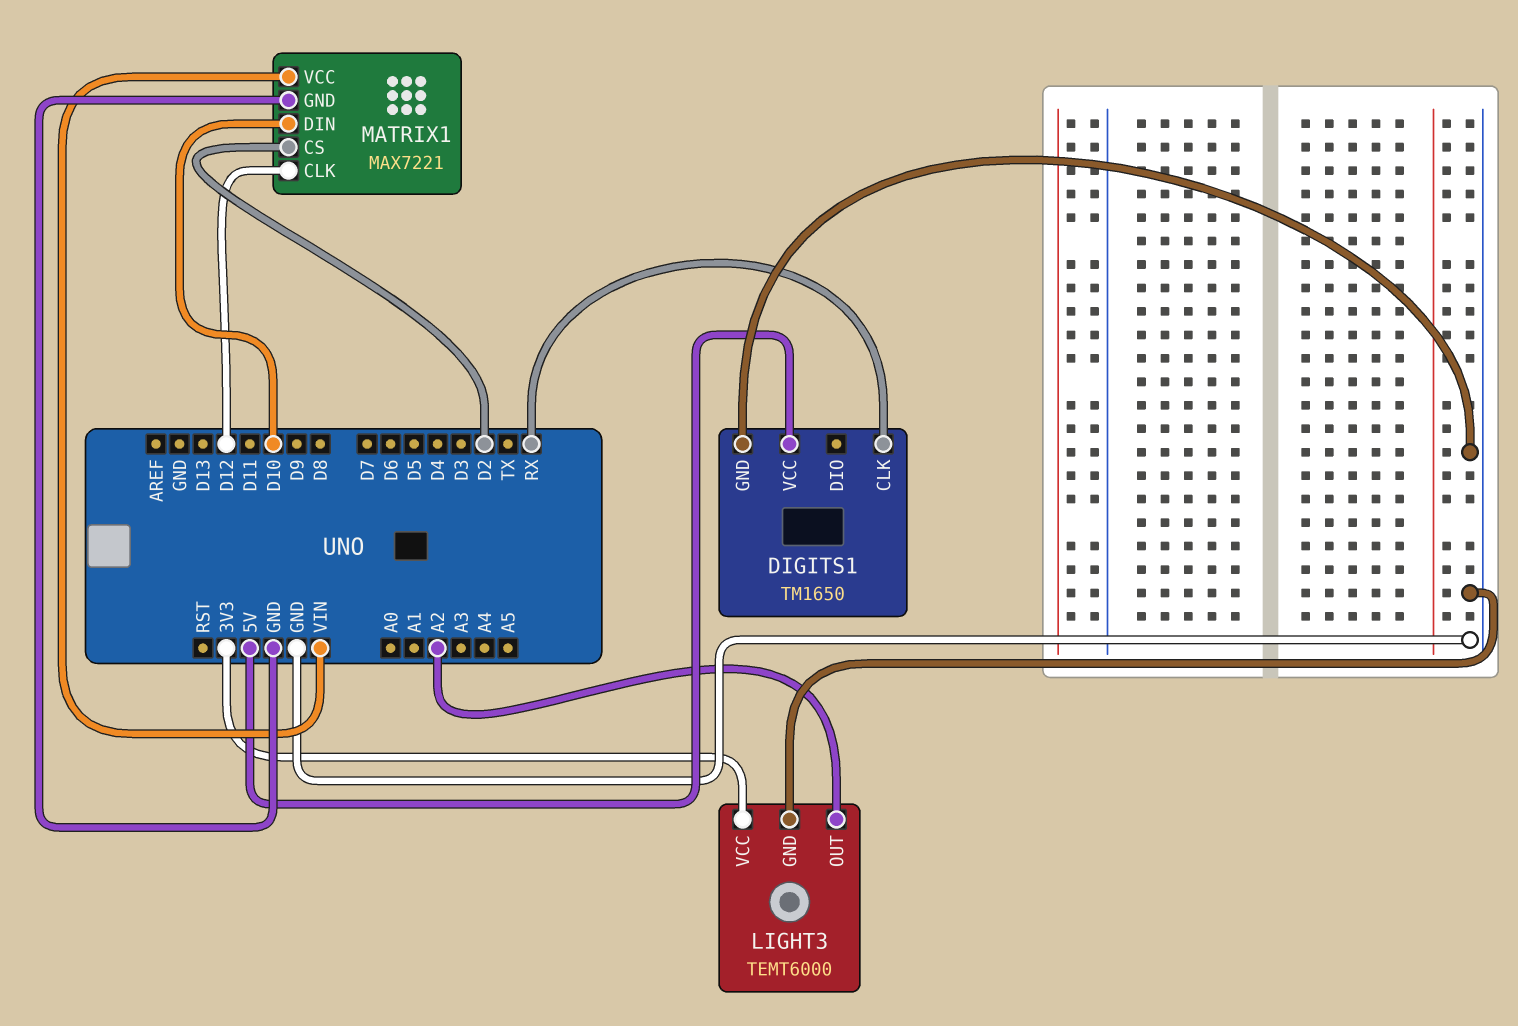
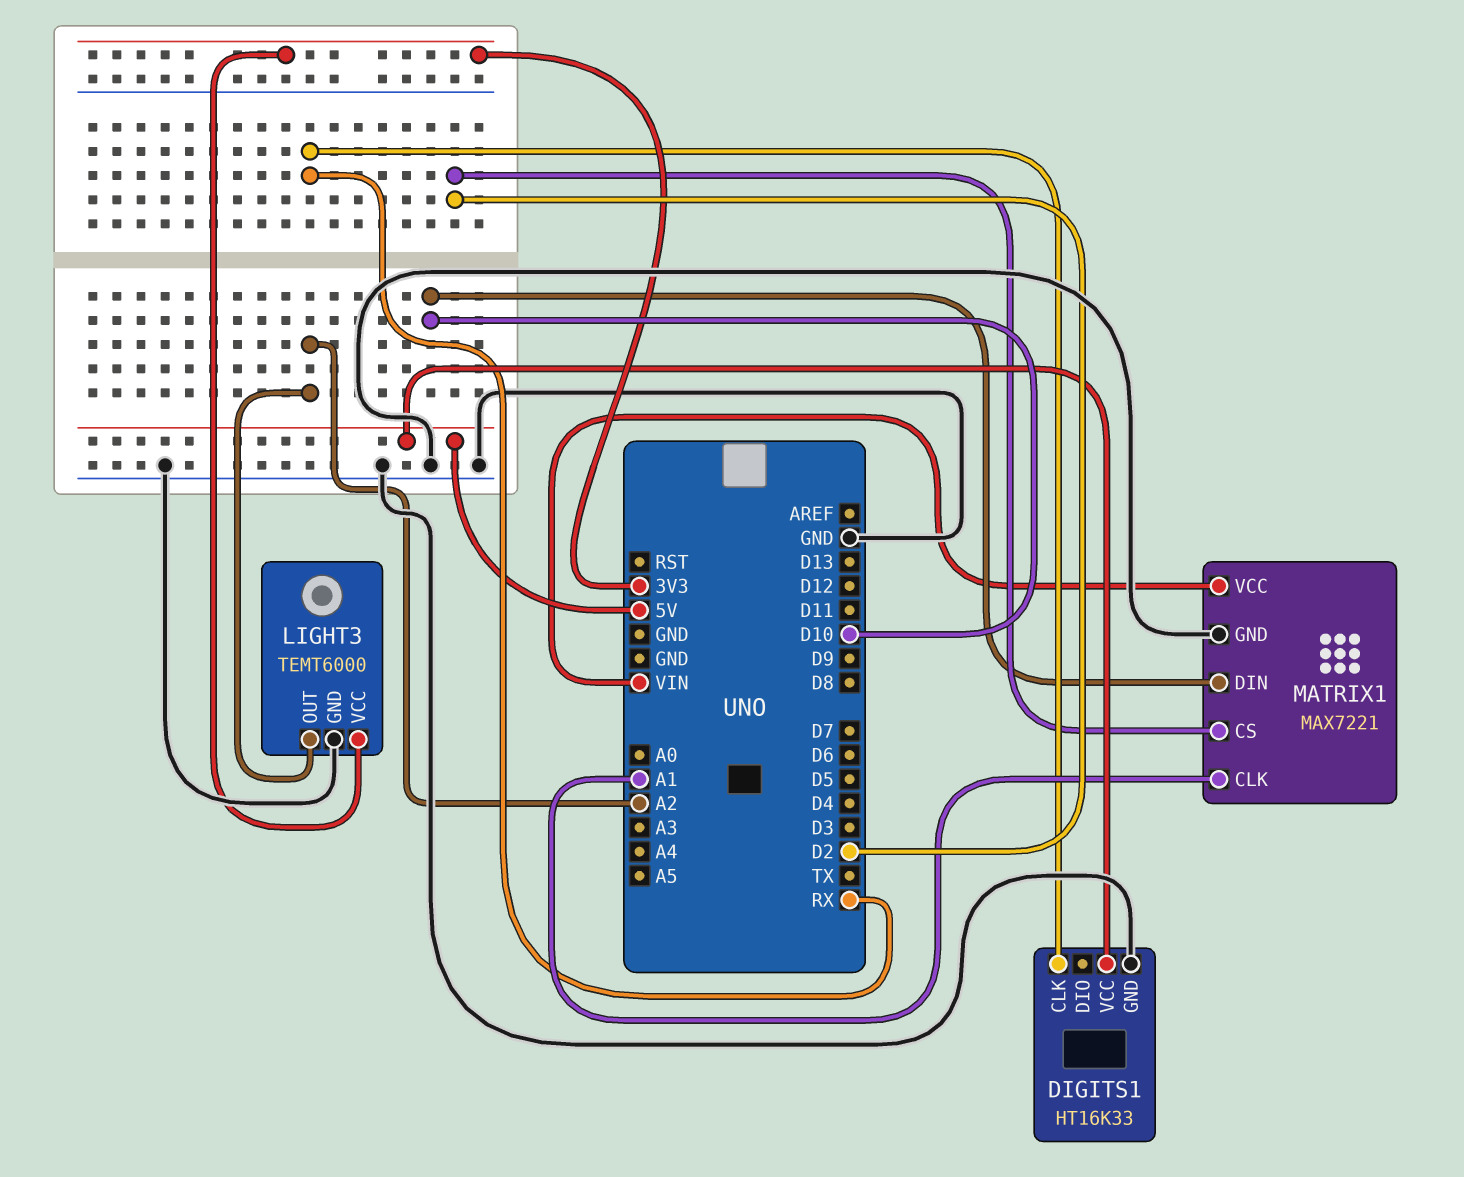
DIGITS1: TM1650 -> HT16K33
MATRIX1 pin CLK: D12 -> A1

